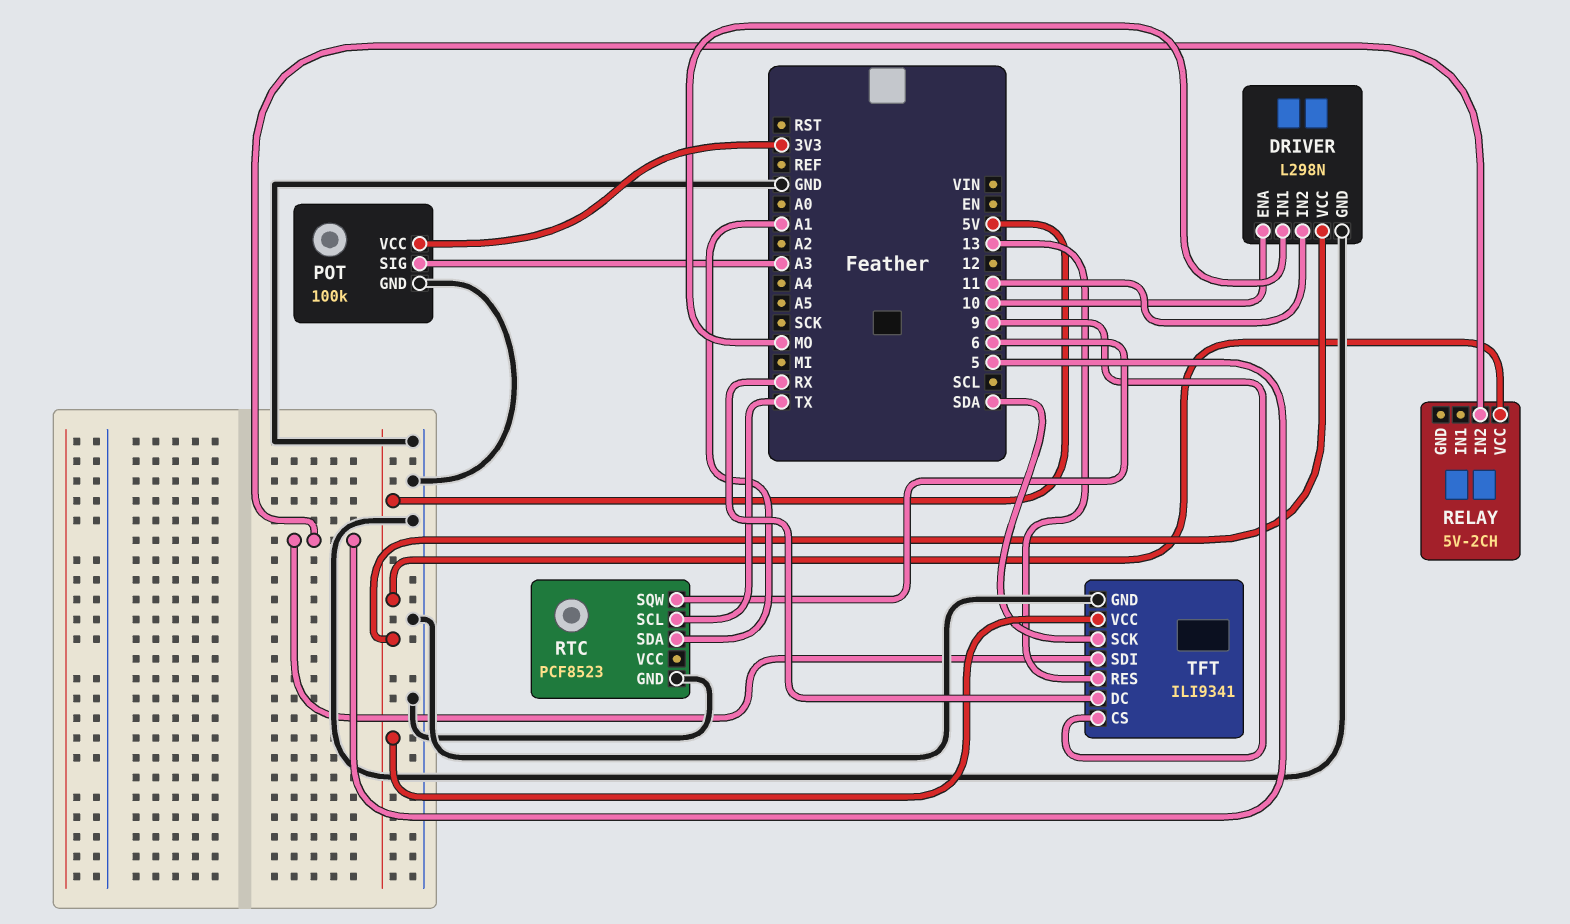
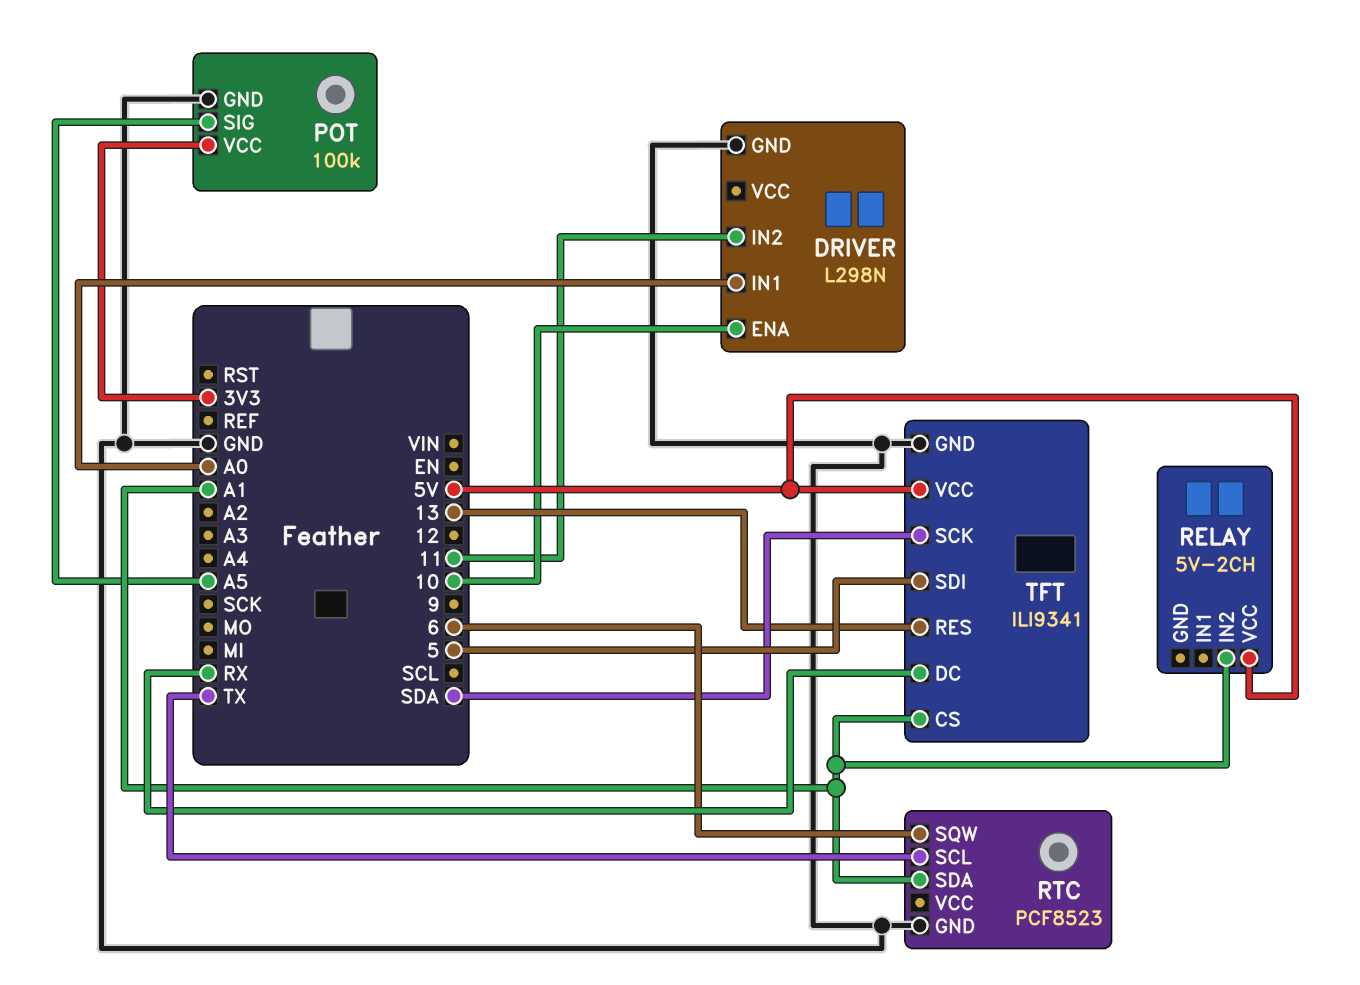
DRIVER pin IN1: MO -> A0
DRIVER pin VCC: 5V -> none
POT pin SIG: A3 -> A5
RELAY pin IN2: 5 -> A1
TFT pin CS: 9 -> A1

